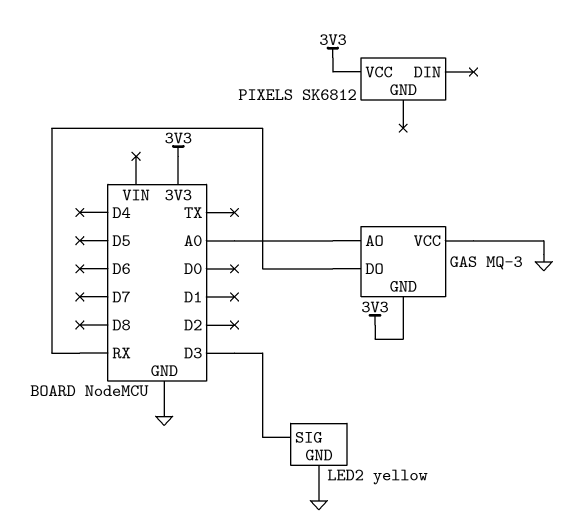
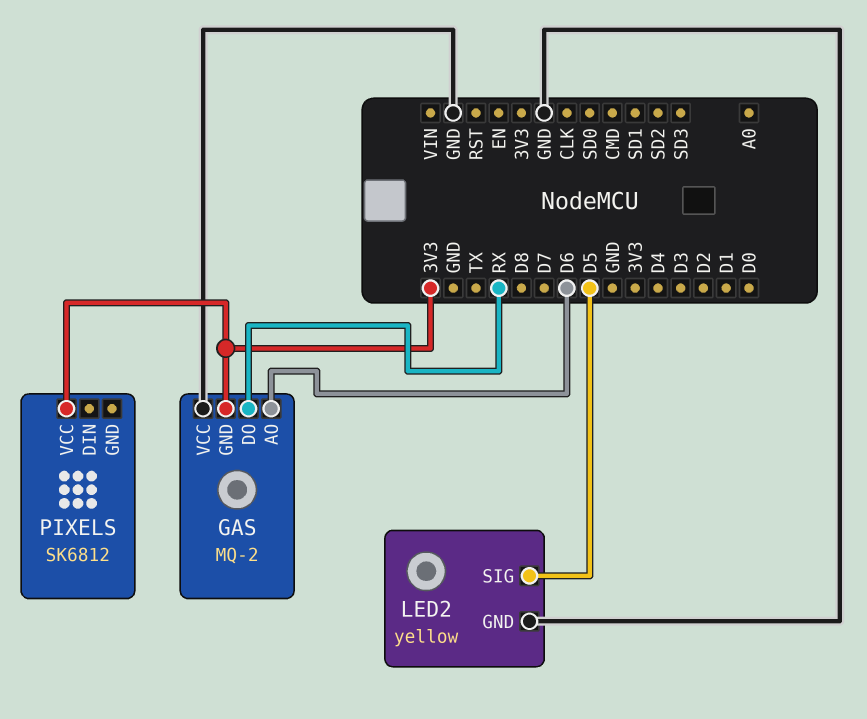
GAS: MQ-3 -> MQ-2
GAS pin AO: A0 -> D6
LED2 pin SIG: D3 -> D5

